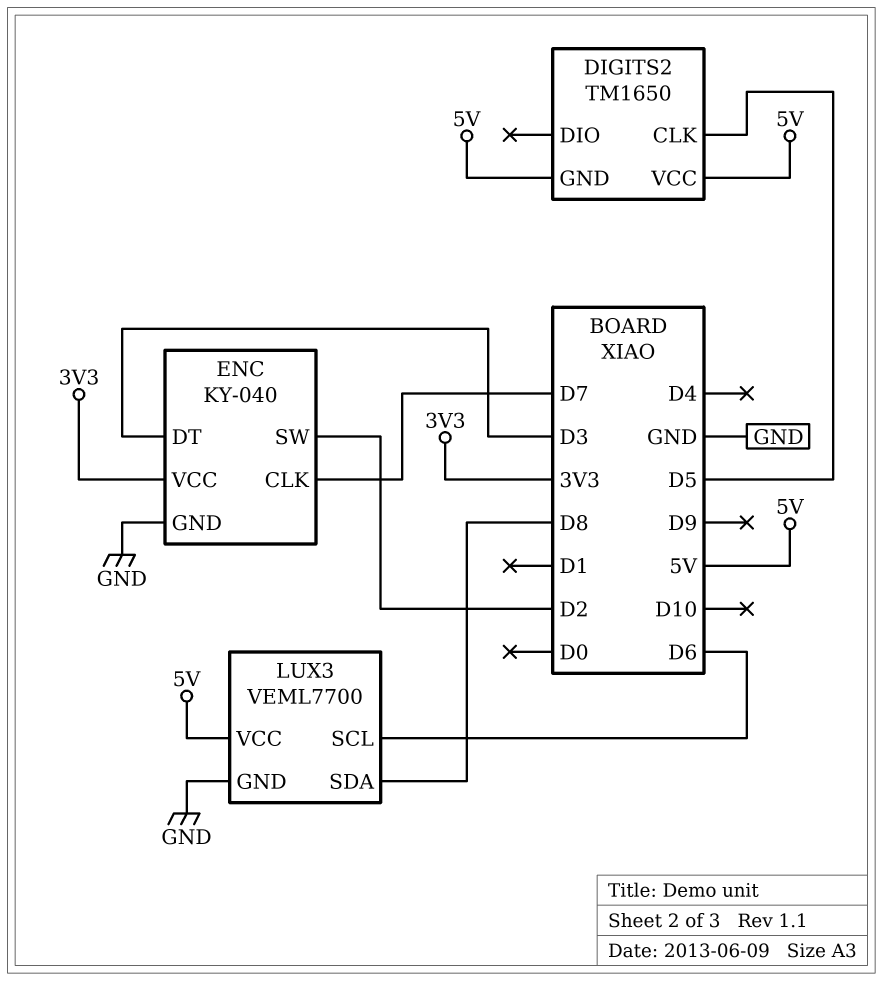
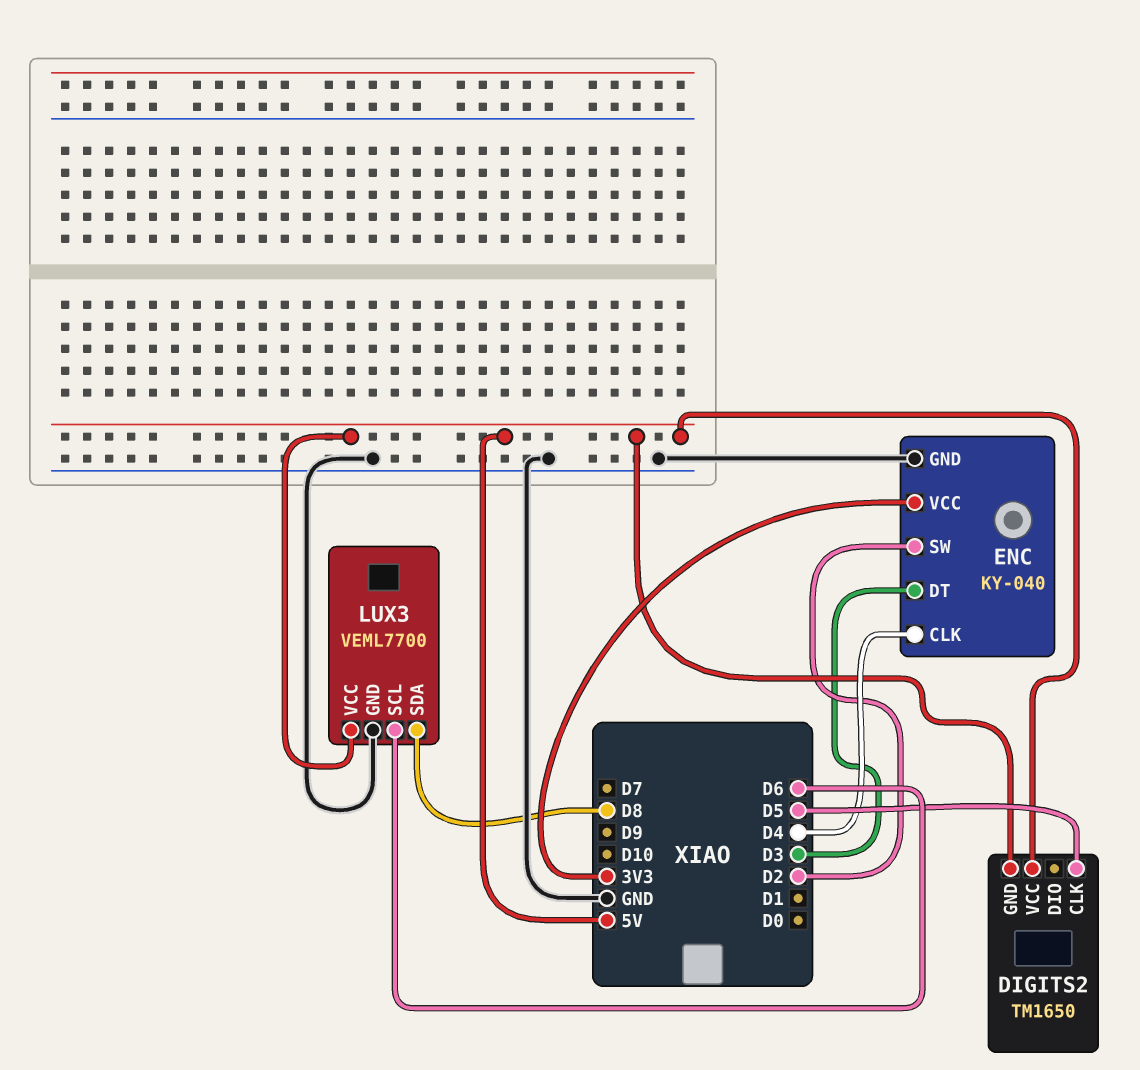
ENC pin CLK: D7 -> D4

